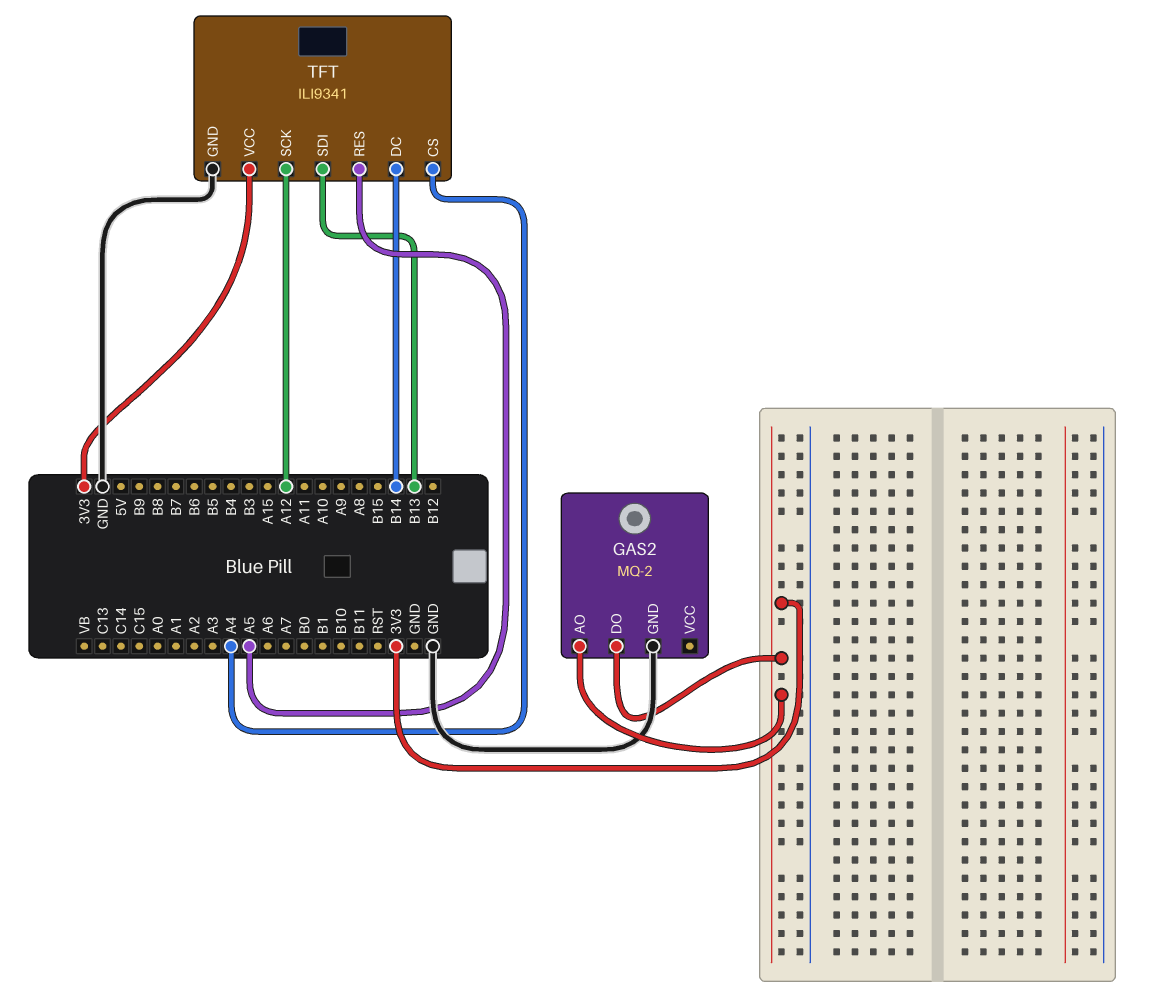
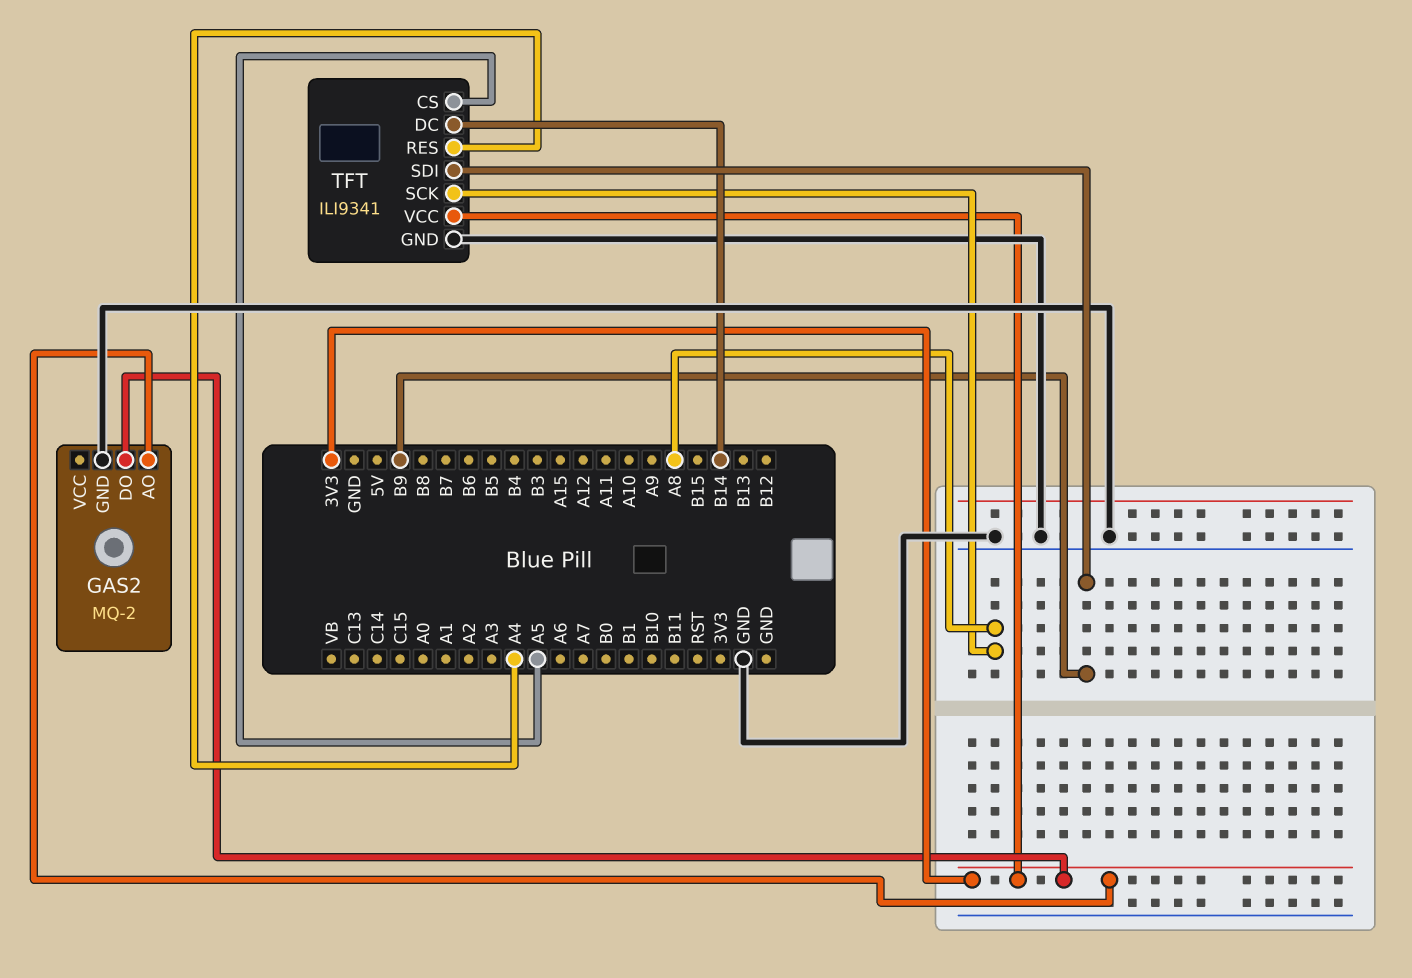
TFT pin CS: A4 -> A5
TFT pin RES: A5 -> A4
TFT pin SCK: A12 -> A8
TFT pin SDI: B13 -> B9

